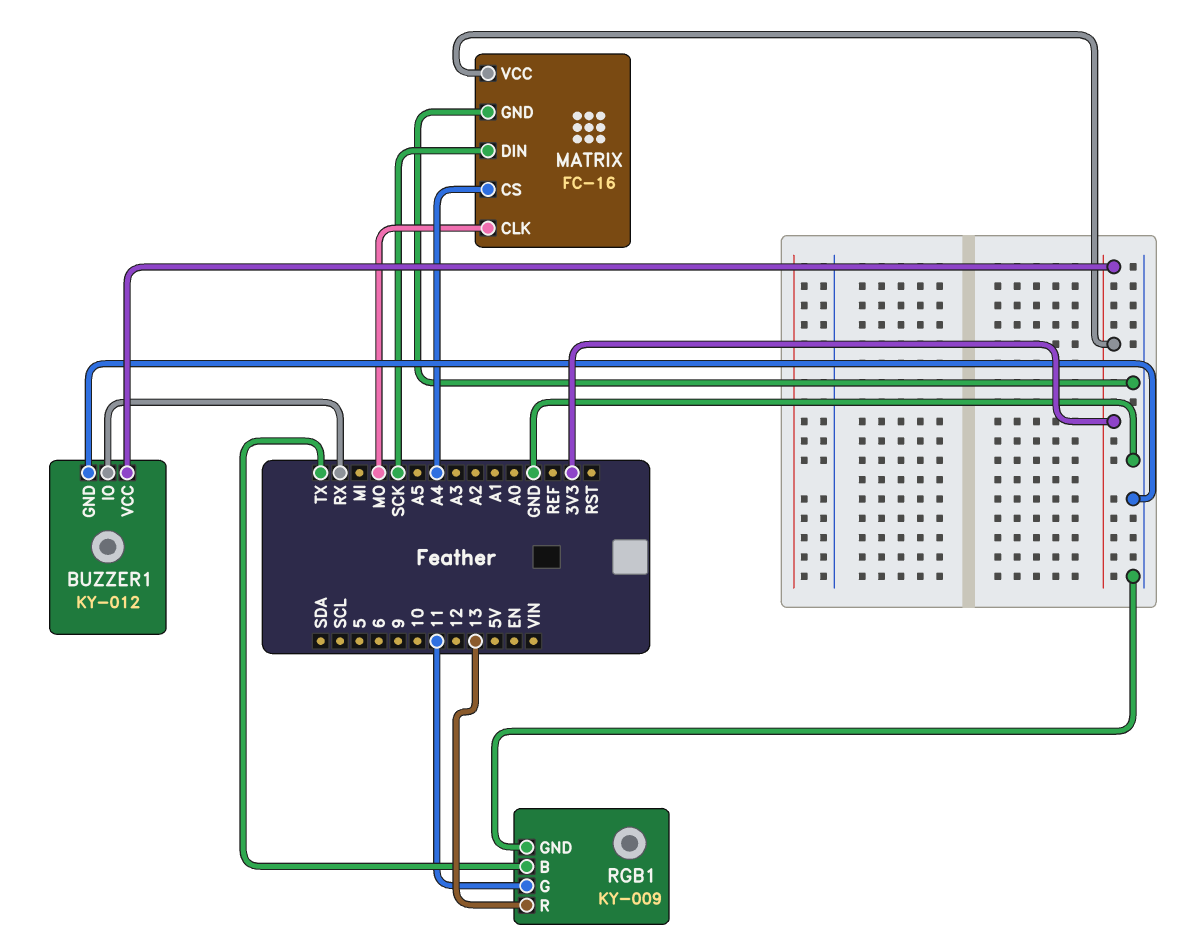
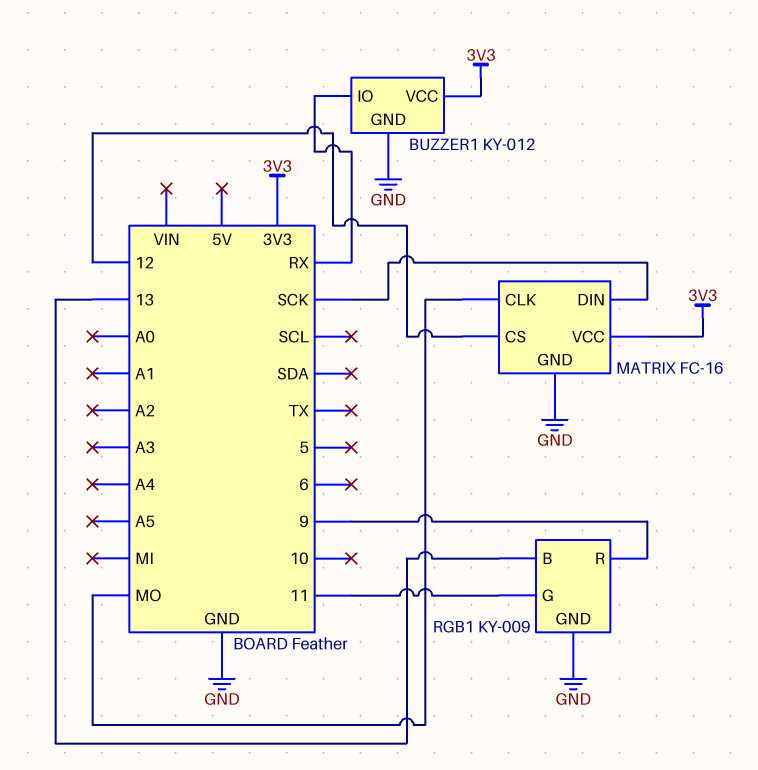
MATRIX pin CS: A4 -> 12
RGB1 pin B: TX -> 13
RGB1 pin R: 13 -> 9

